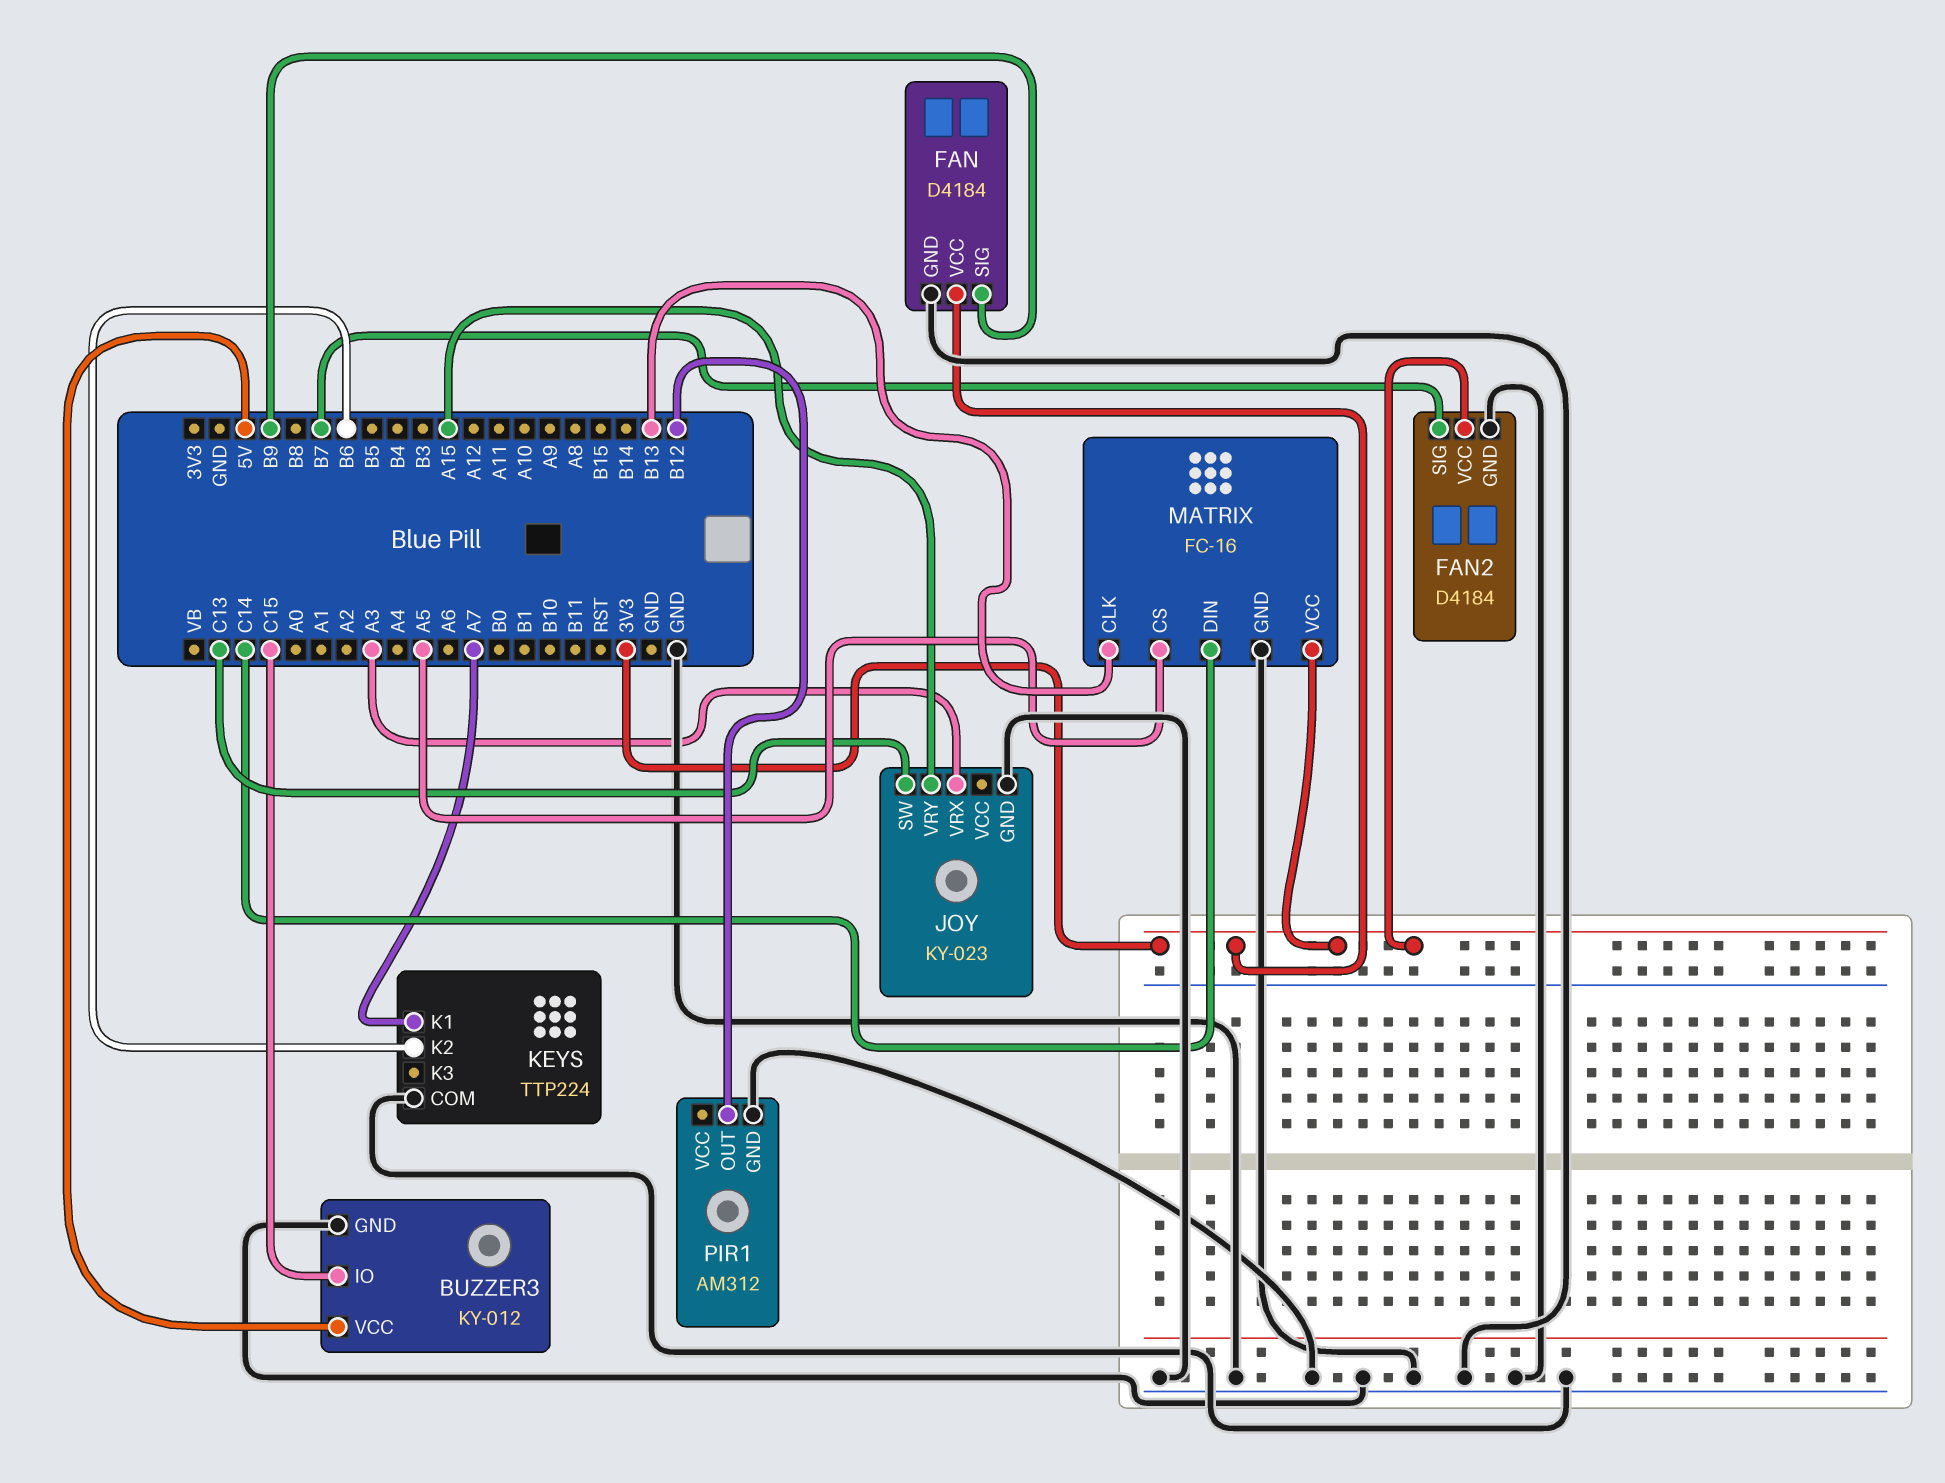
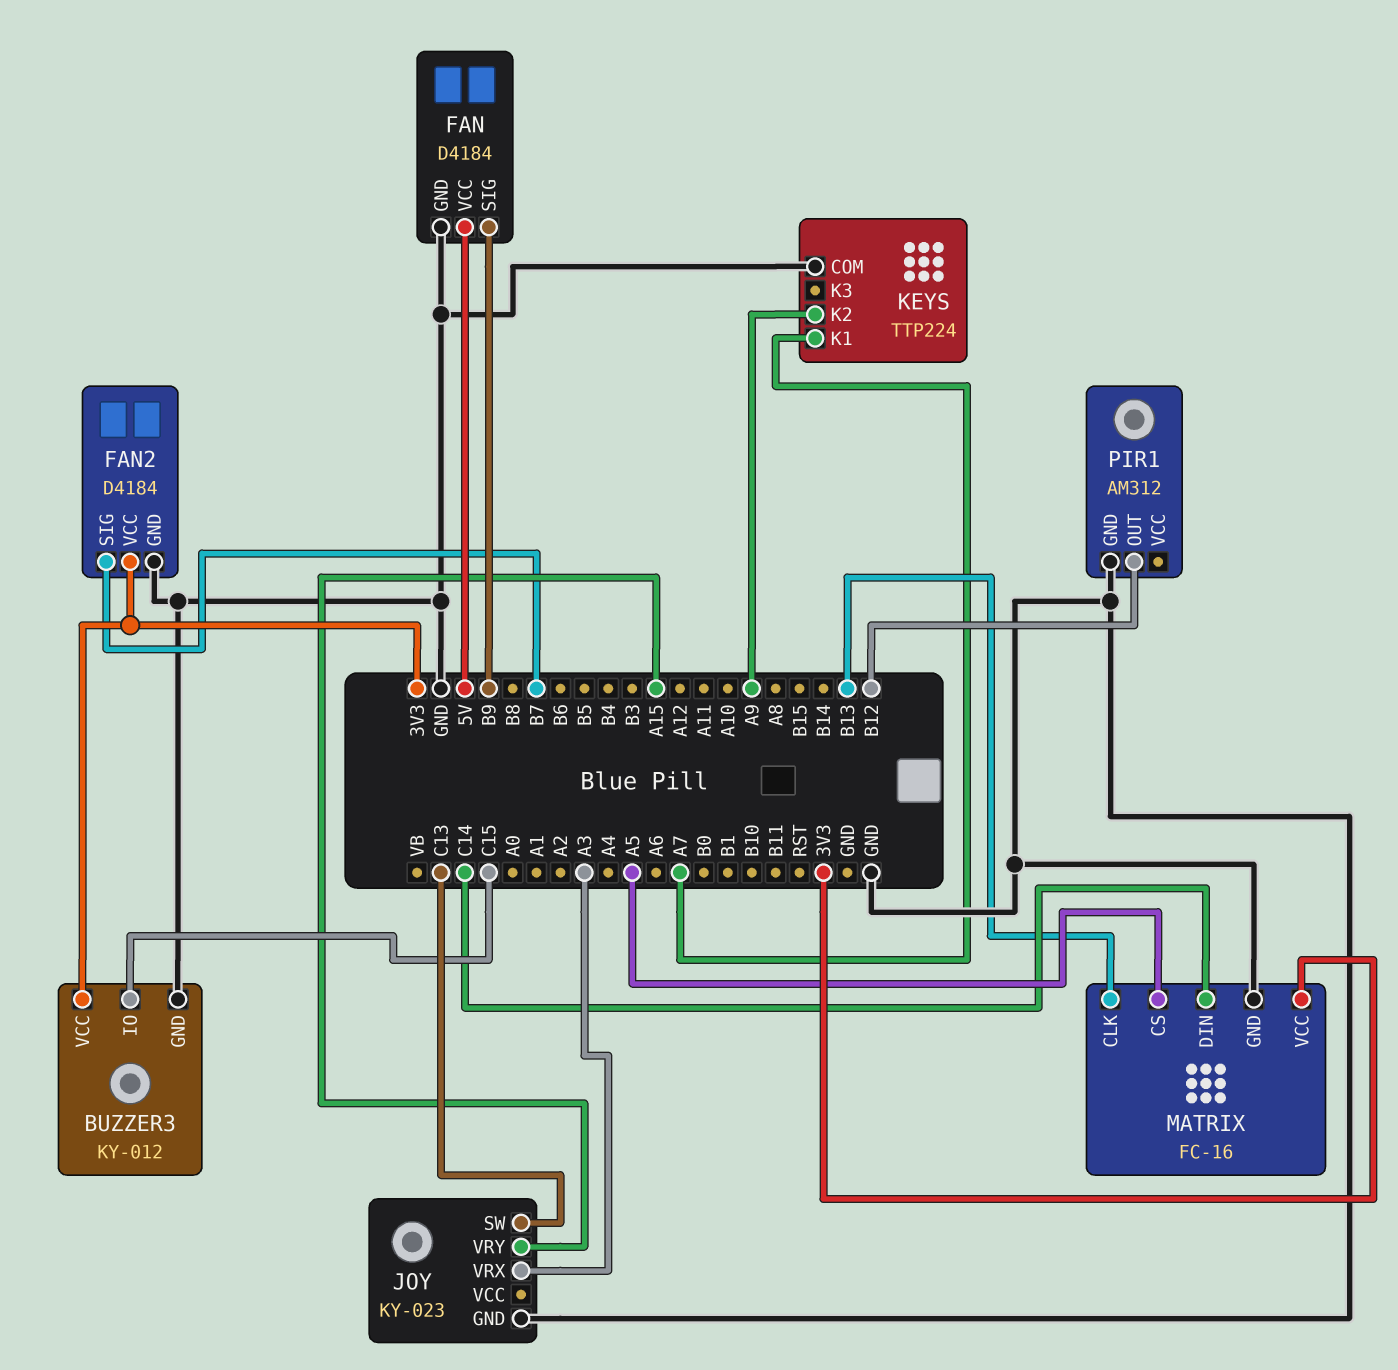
BUZZER3 pin VCC: 5V -> 3V3
FAN pin VCC: 3V3 -> 5V
KEYS pin K2: B6 -> A9

